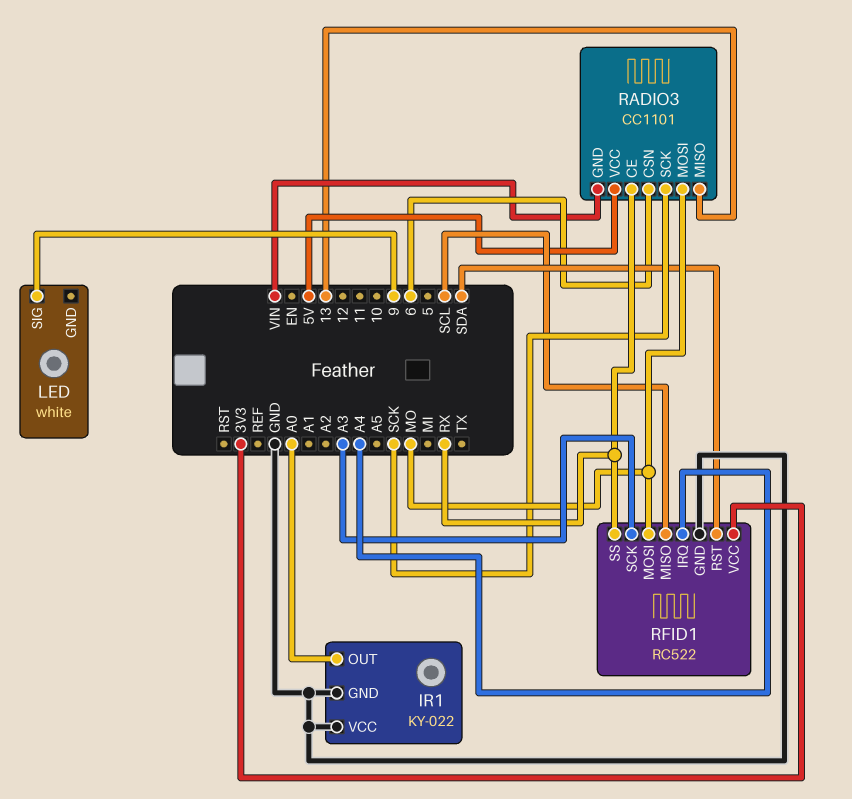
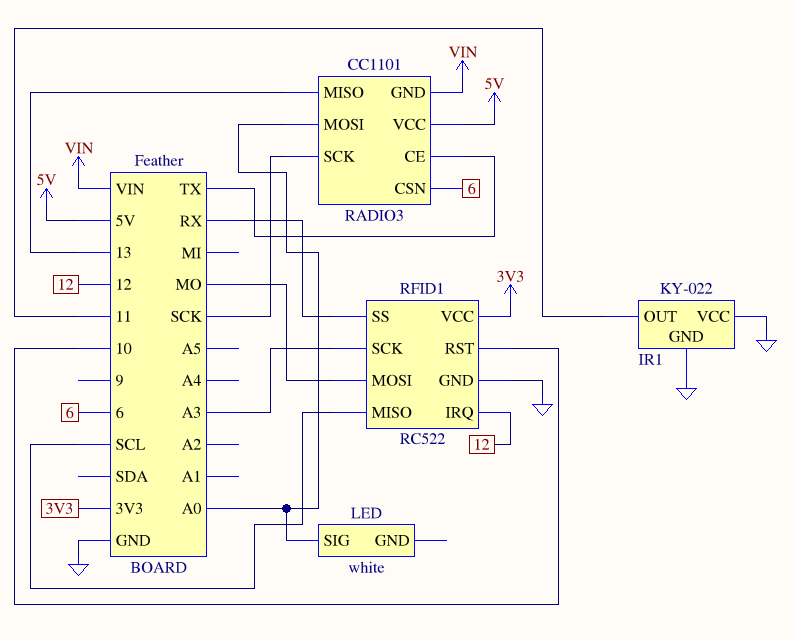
IR1 pin OUT: A0 -> 11
LED pin SIG: 9 -> A0
RADIO3 pin CE: RX -> TX
RADIO3 pin MOSI: MO -> A0
RFID1 pin IRQ: A4 -> 12
RFID1 pin RST: SDA -> 10

